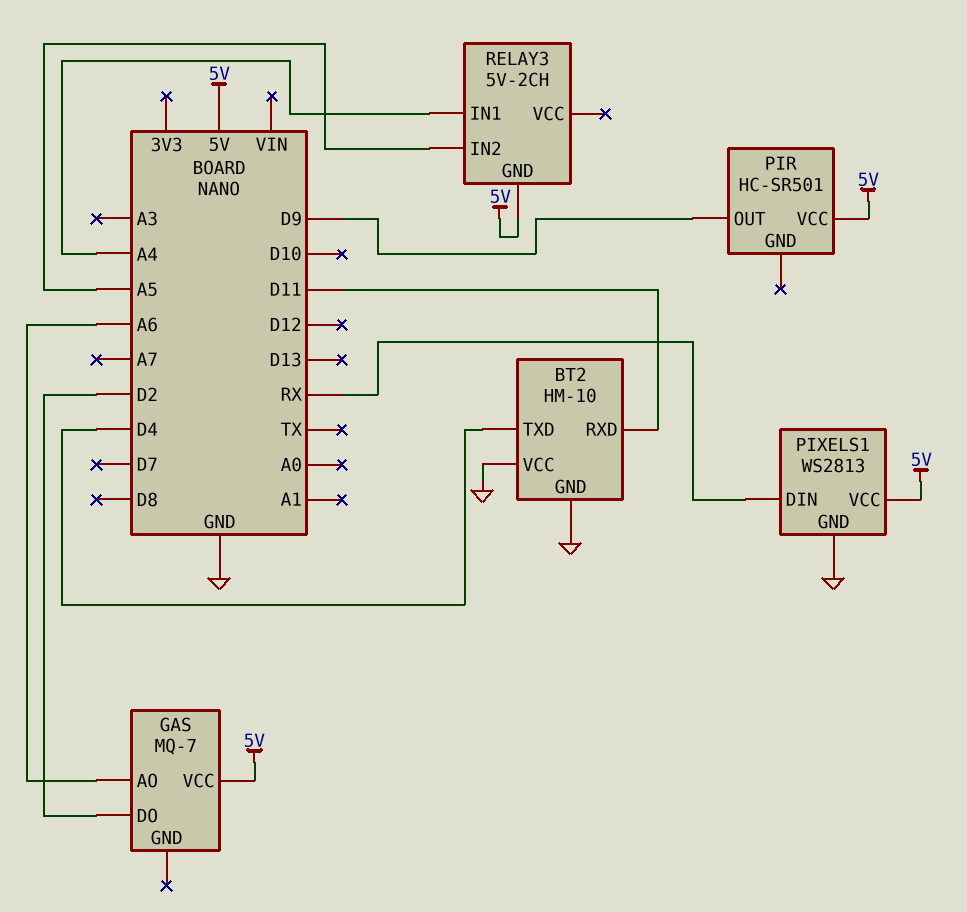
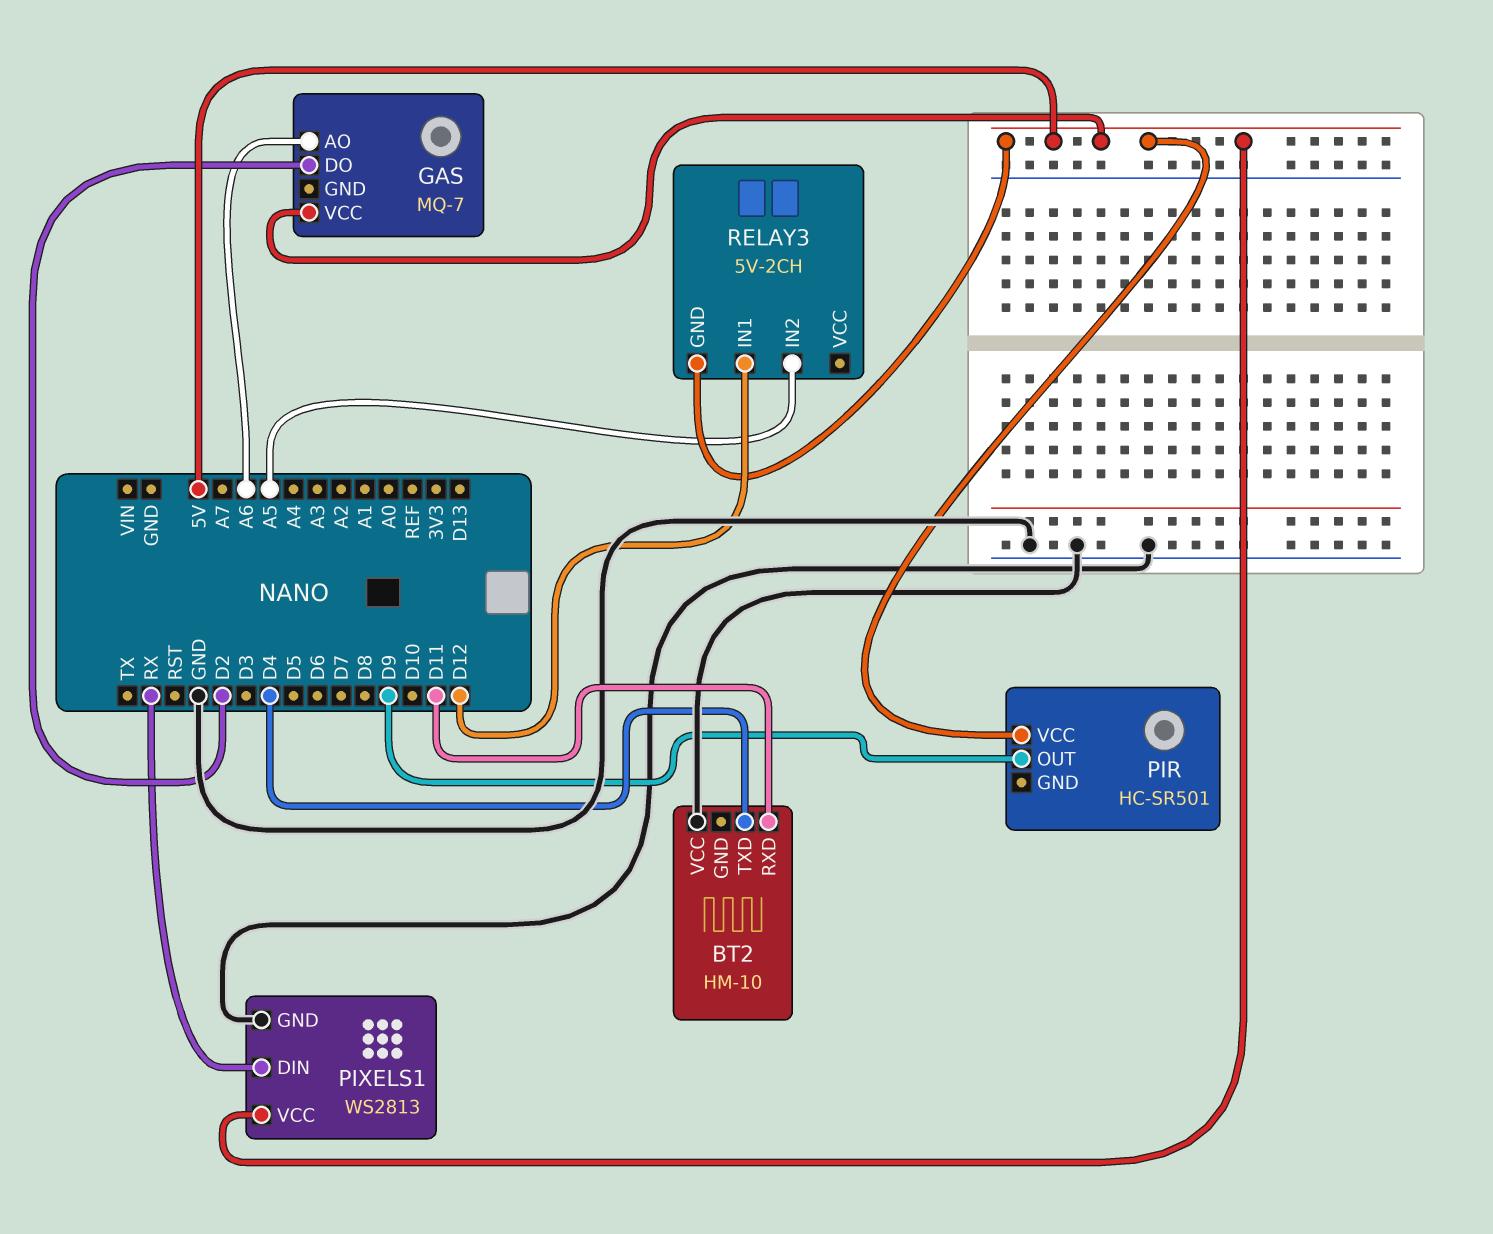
BT2 pin GND: GND -> none
RELAY3 pin IN1: A4 -> D12

